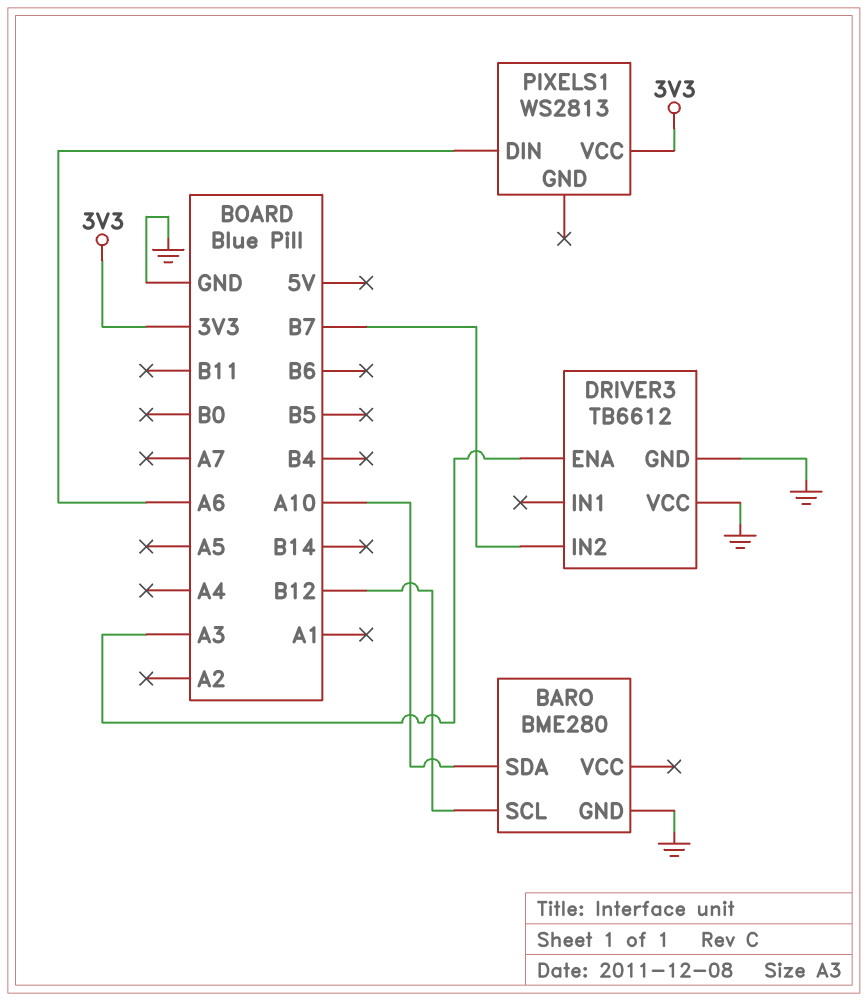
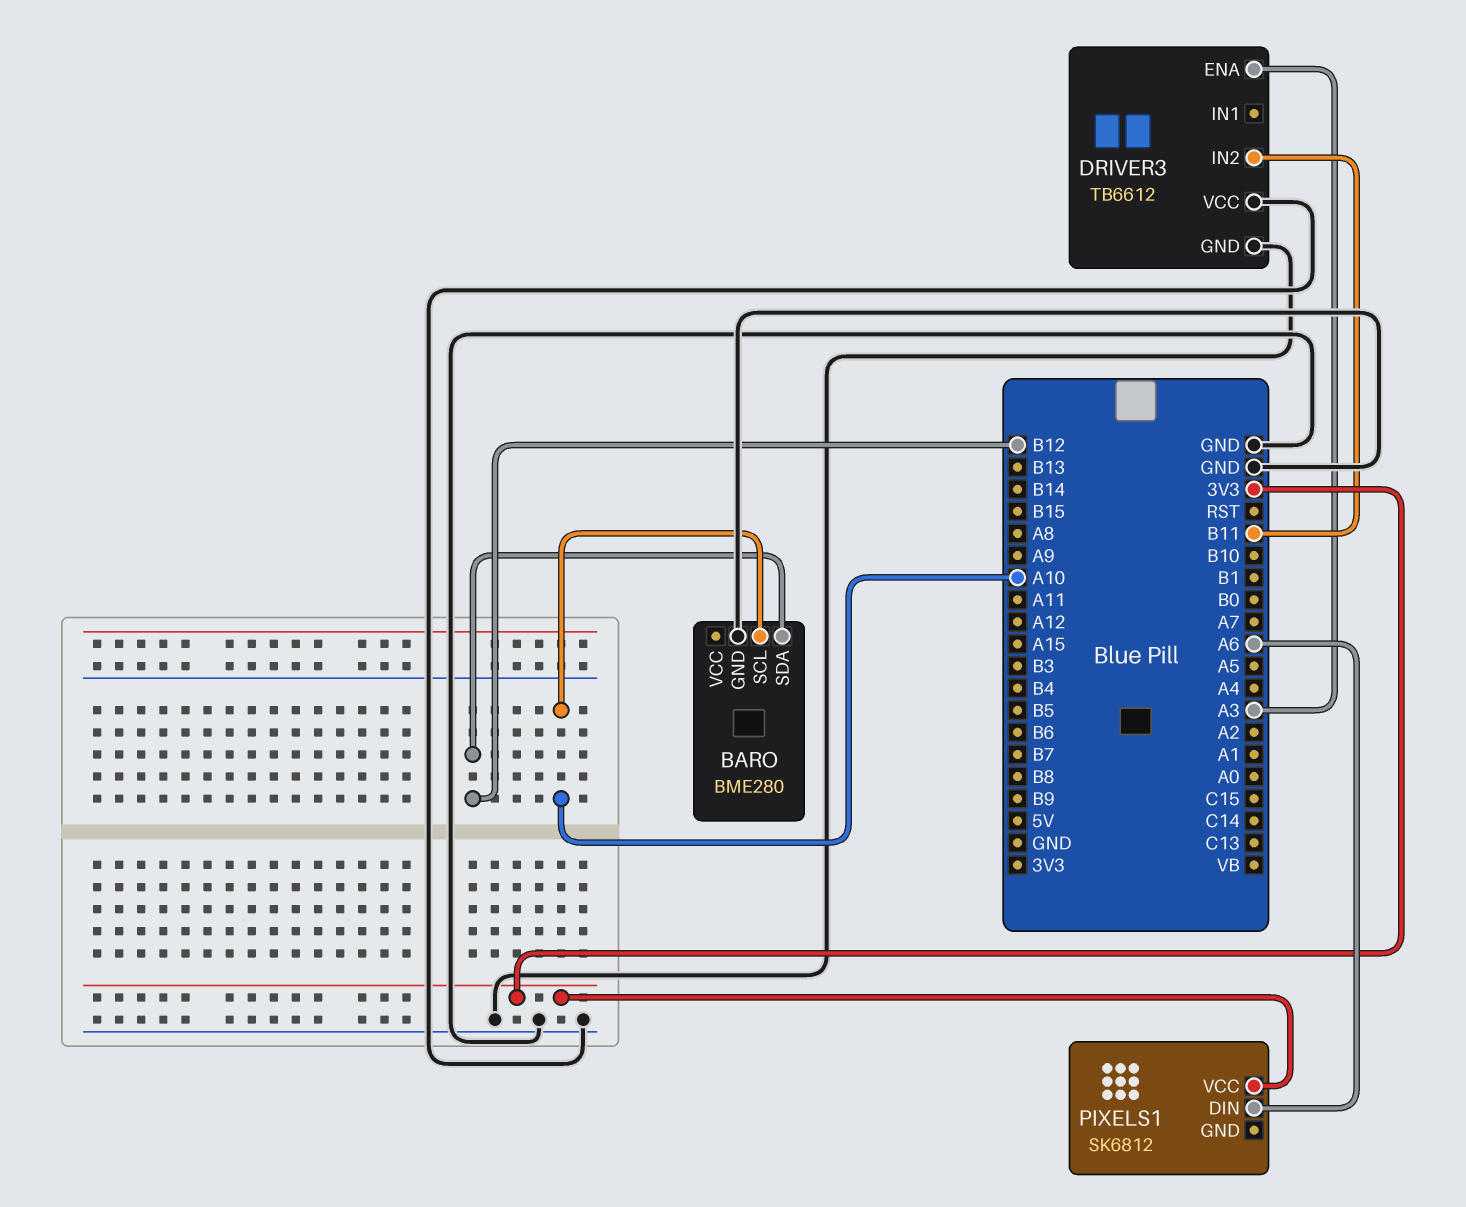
BARO pin SCL: B12 -> A10
BARO pin SDA: A10 -> B12
DRIVER3 pin IN2: B7 -> B11
PIXELS1: WS2813 -> SK6812

